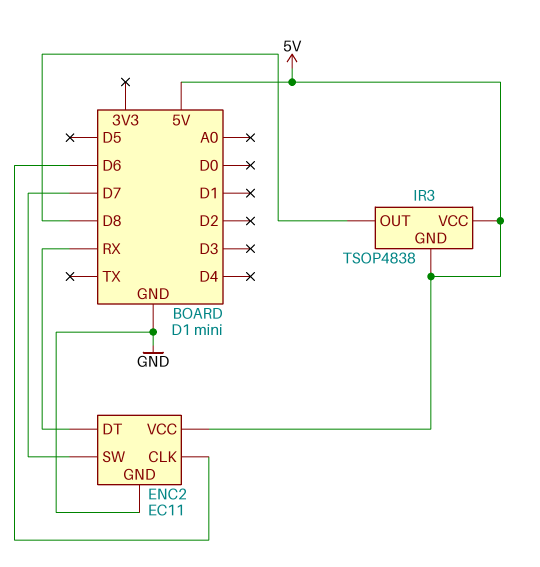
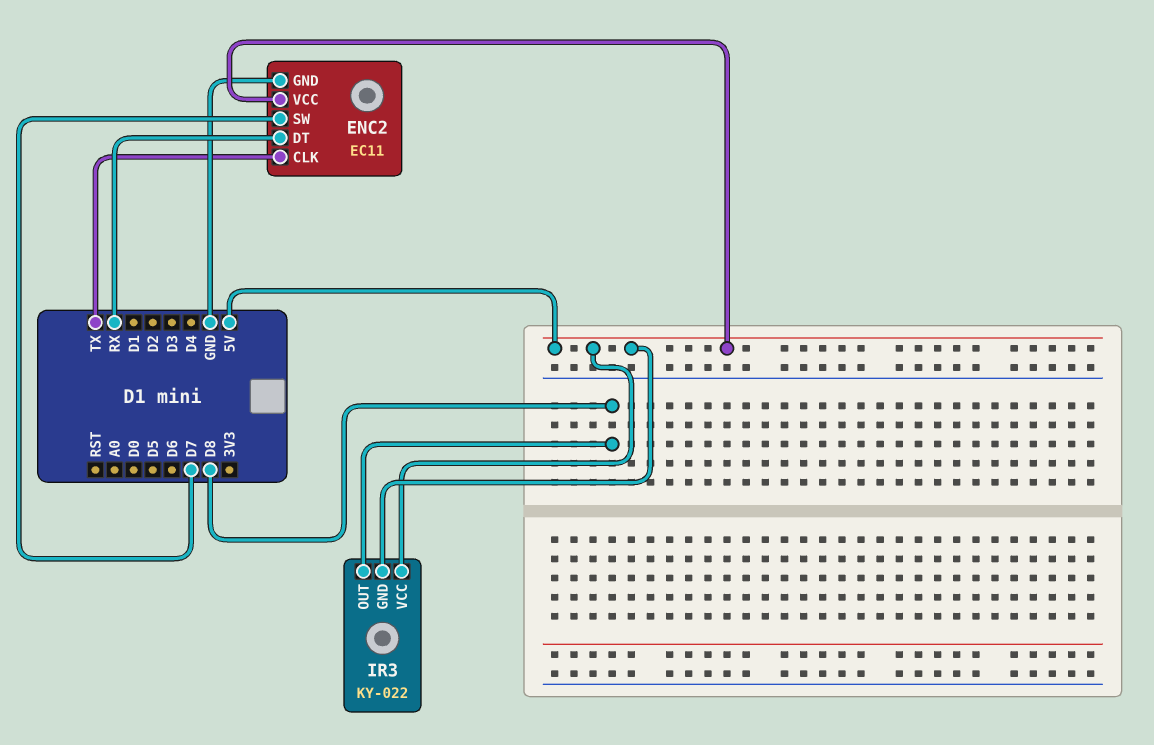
ENC2 pin CLK: D6 -> TX
IR3: TSOP4838 -> KY-022

